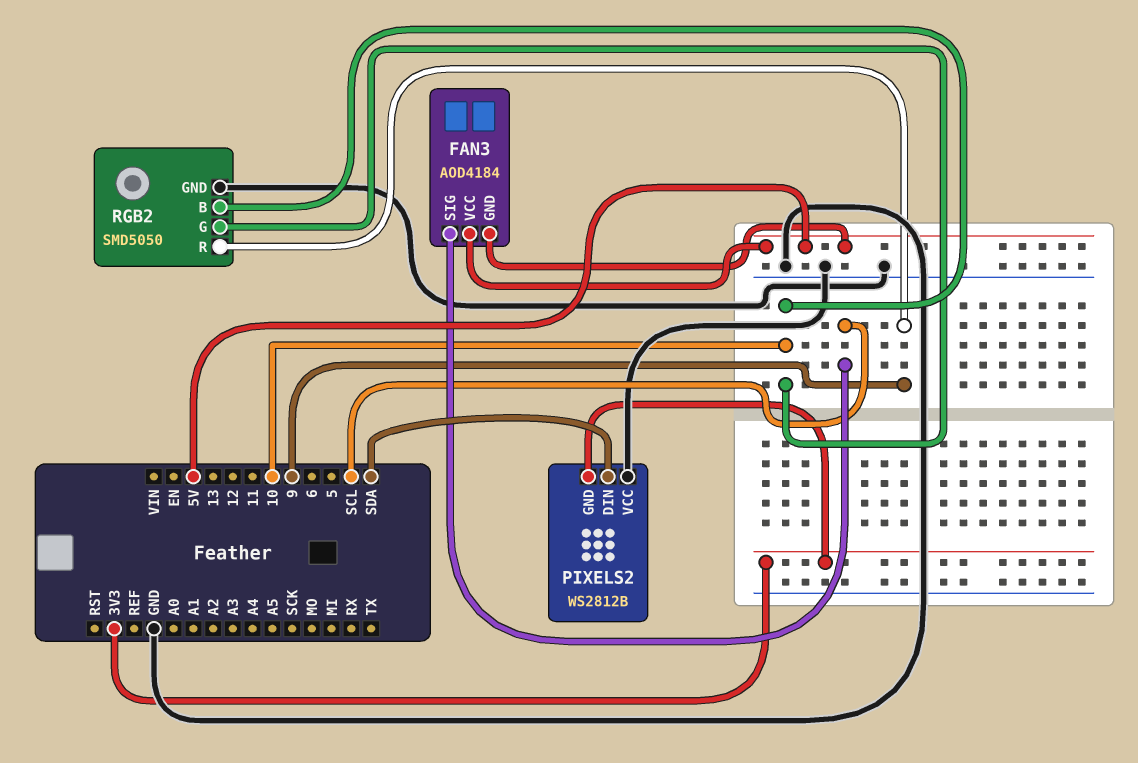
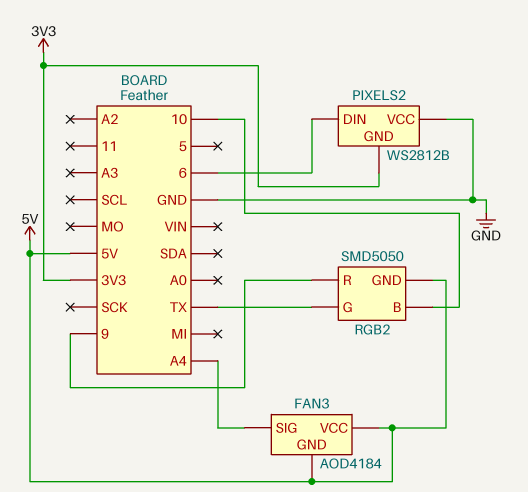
FAN3 pin SIG: SCL -> A4
PIXELS2 pin DIN: SDA -> 6
RGB2 pin G: 10 -> TX
RGB2 pin GND: GND -> 5V

